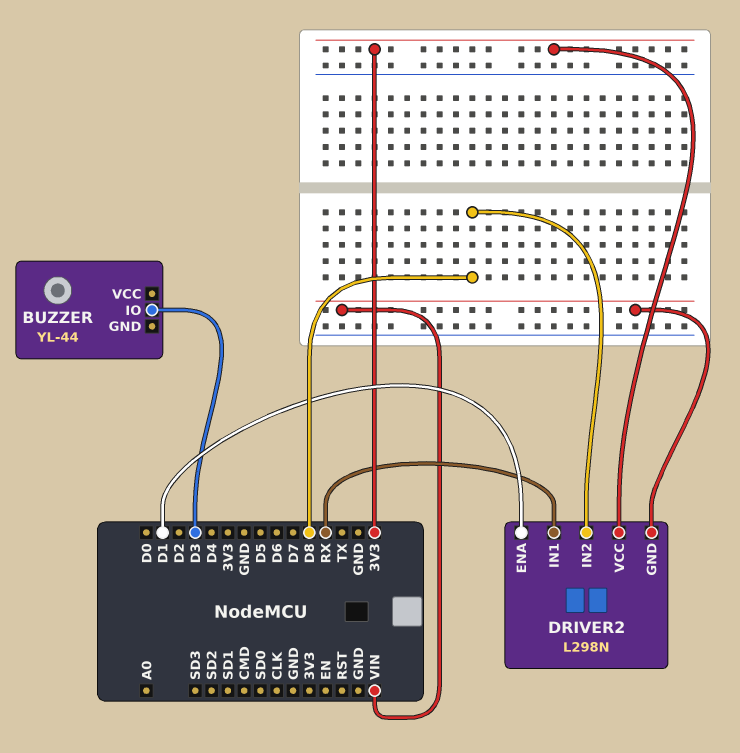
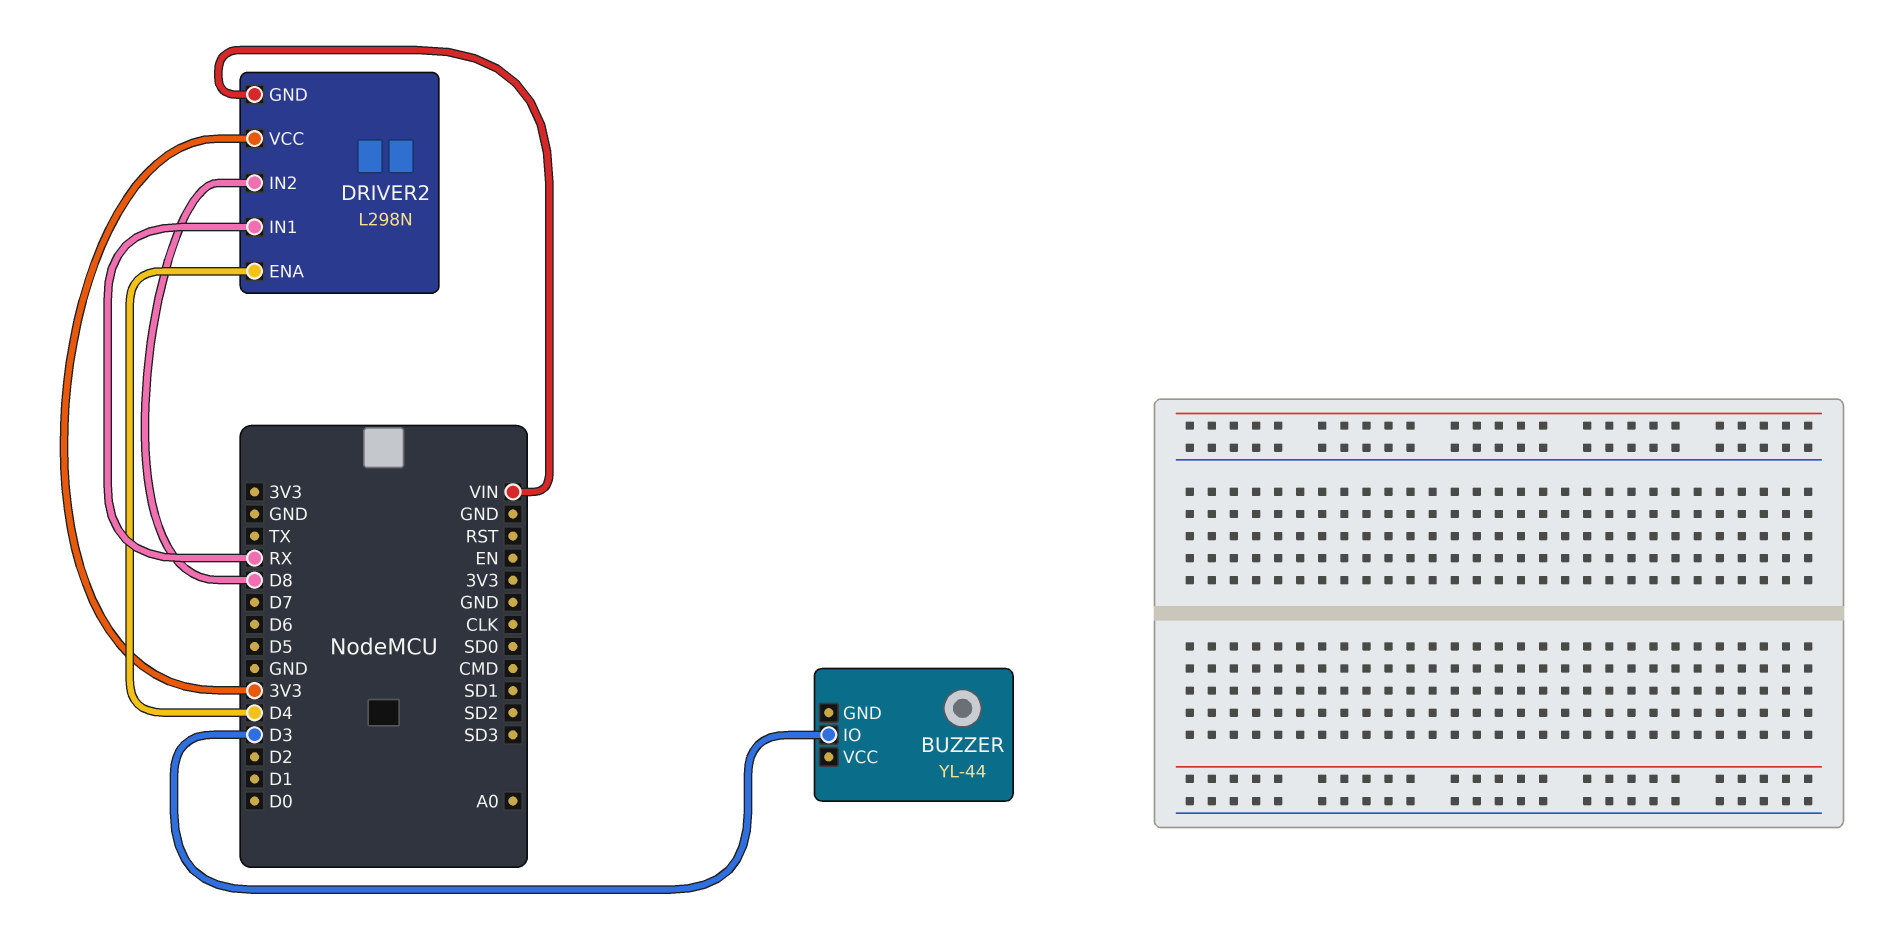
DRIVER2 pin ENA: D1 -> D4

